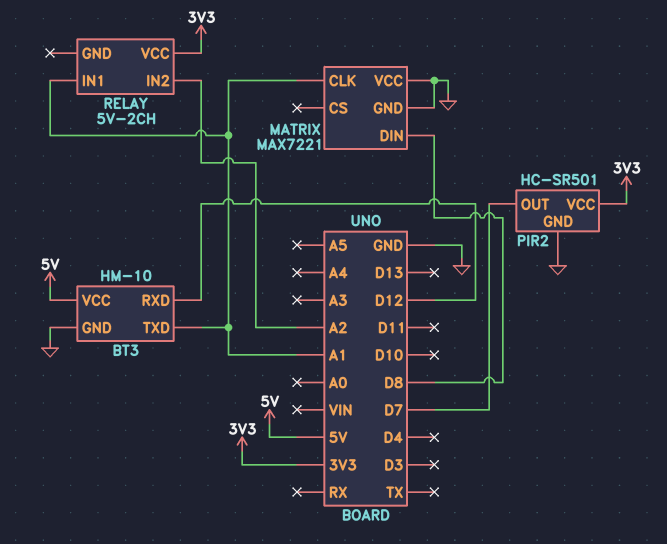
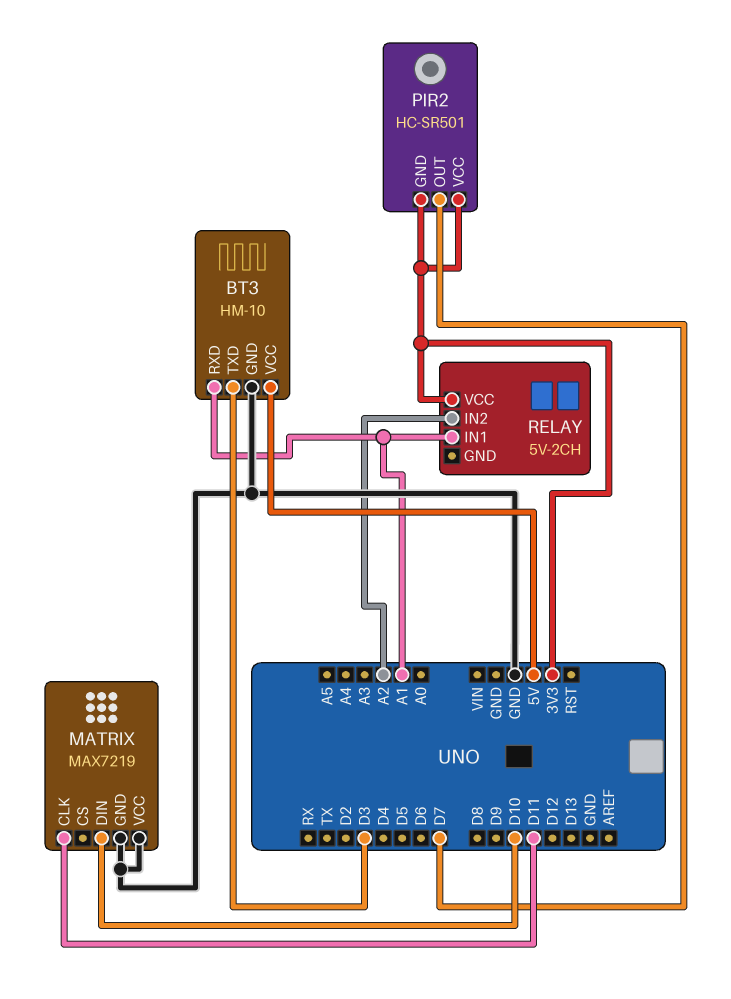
BT3 pin RXD: D12 -> A1
BT3 pin TXD: A1 -> D3
MATRIX: MAX7221 -> MAX7219
MATRIX pin CLK: A1 -> D11
MATRIX pin DIN: D8 -> D10
PIR2 pin GND: GND -> 3V3

